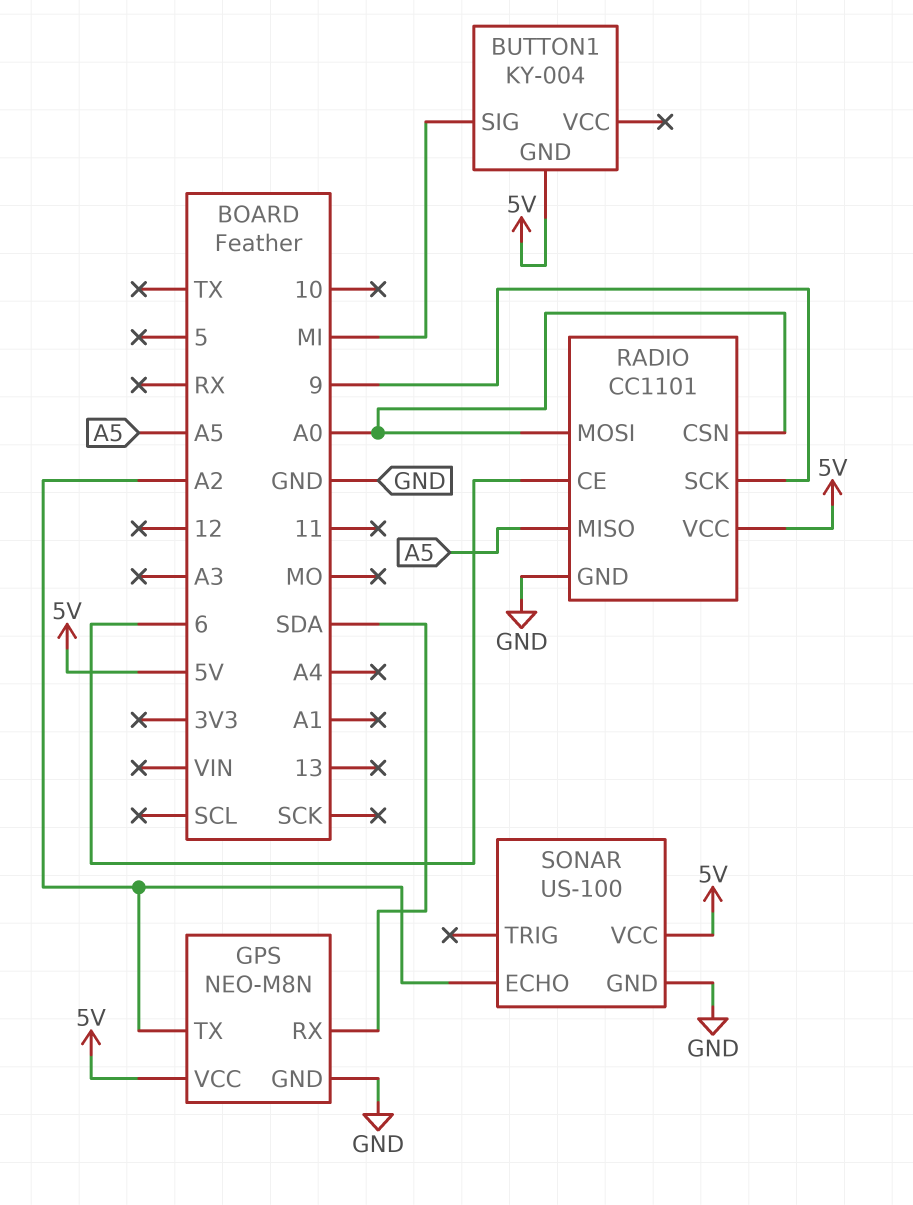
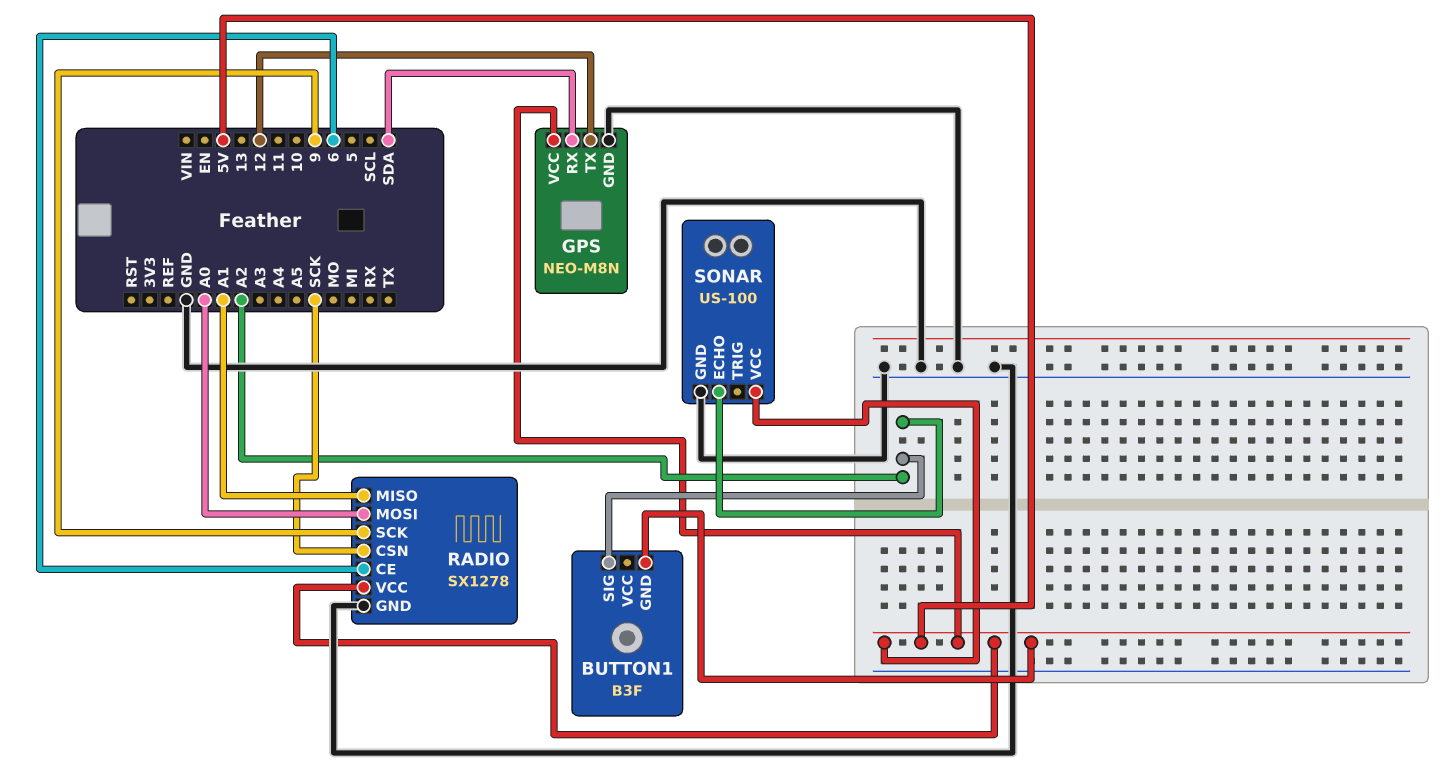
BUTTON1: KY-004 -> B3F
BUTTON1 pin SIG: MI -> A2
GPS pin TX: A2 -> 12
RADIO: CC1101 -> SX1278
RADIO pin CSN: A0 -> SCK
RADIO pin MISO: A5 -> A1

